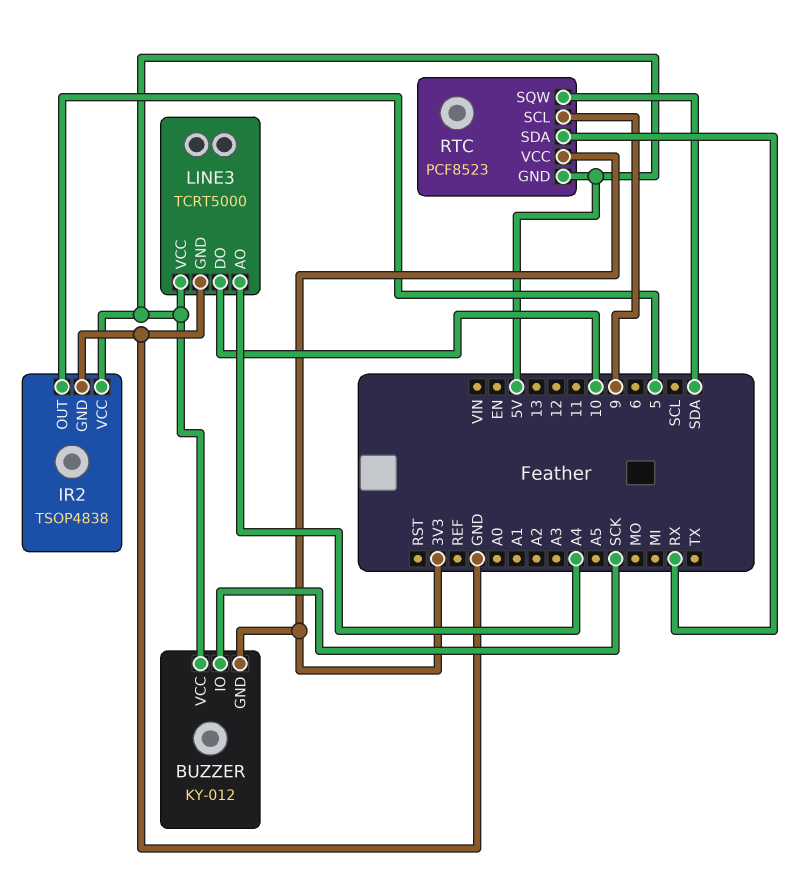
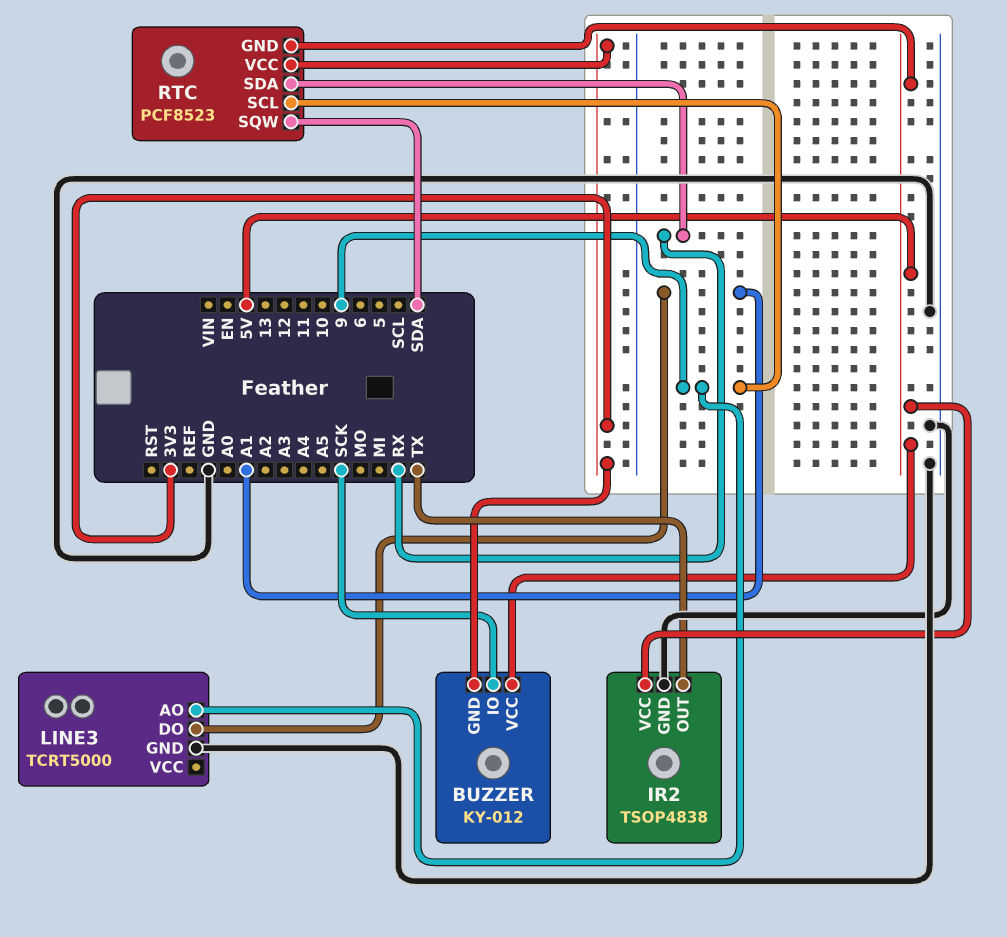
IR2 pin OUT: 5 -> TX
LINE3 pin AO: A4 -> 9
LINE3 pin DO: 10 -> A1
LINE3 pin VCC: 5V -> none

